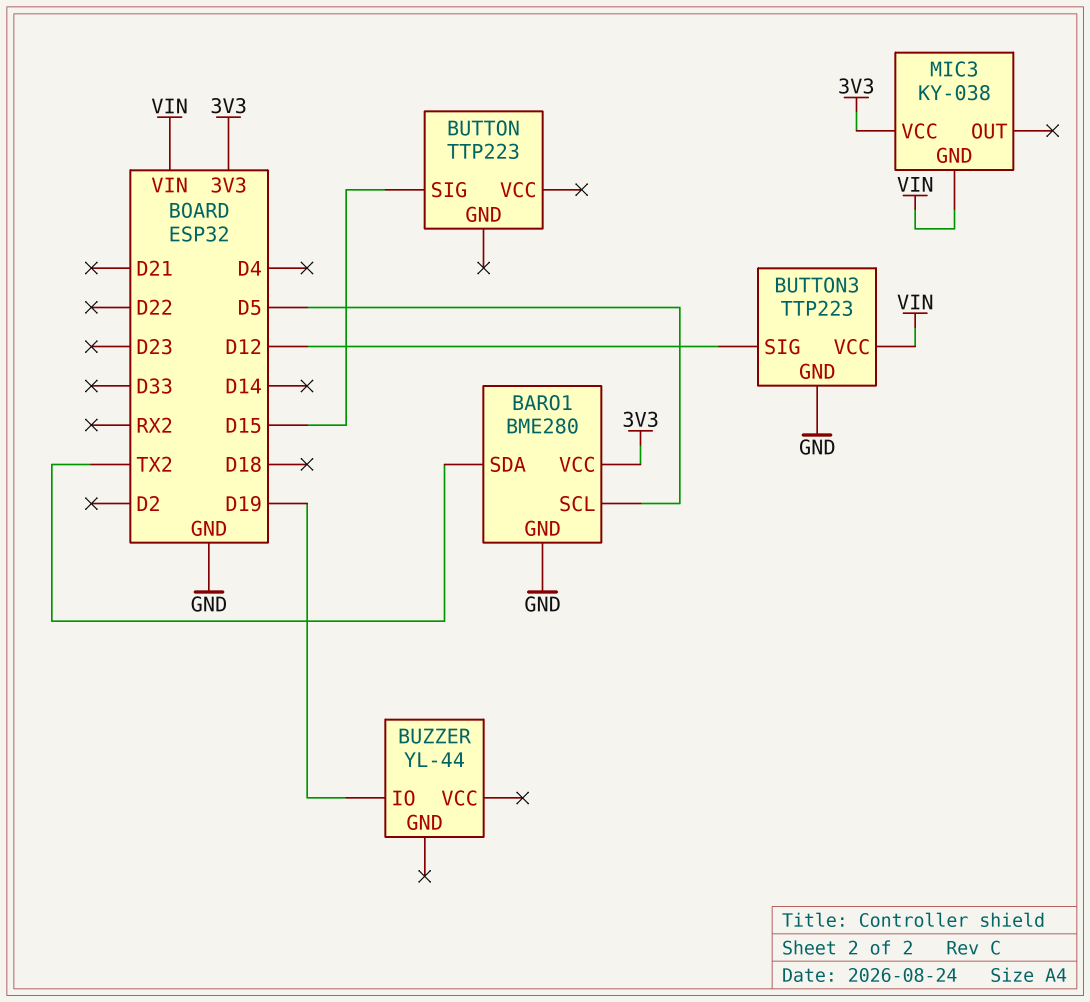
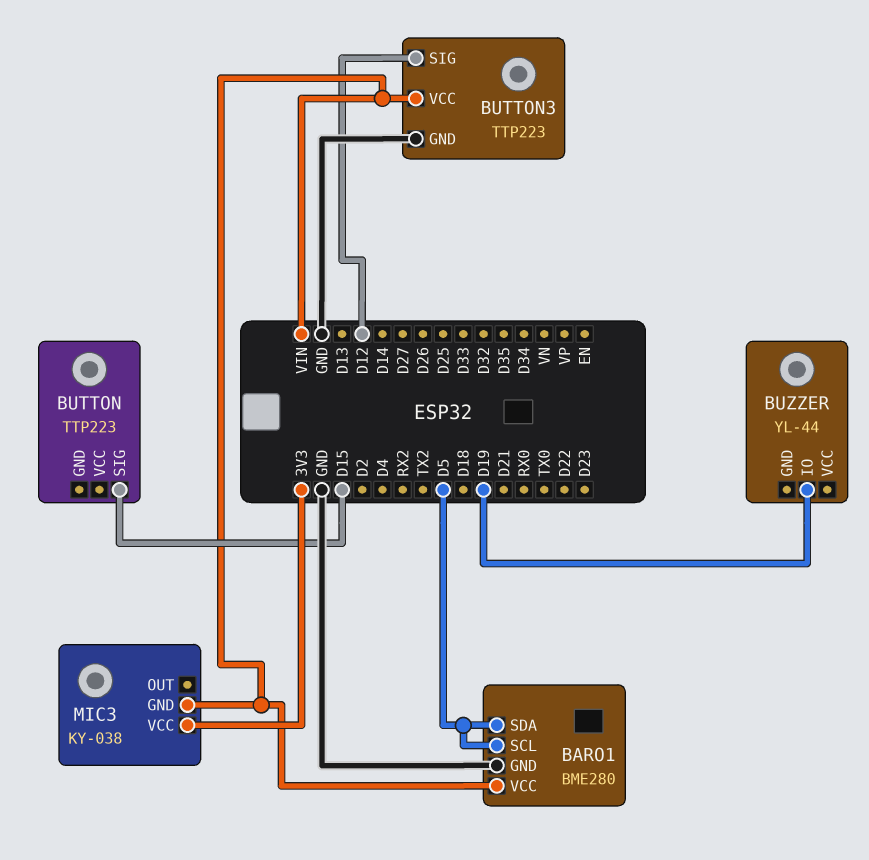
BARO1 pin SDA: TX2 -> D5
BARO1 pin VCC: 3V3 -> VIN

